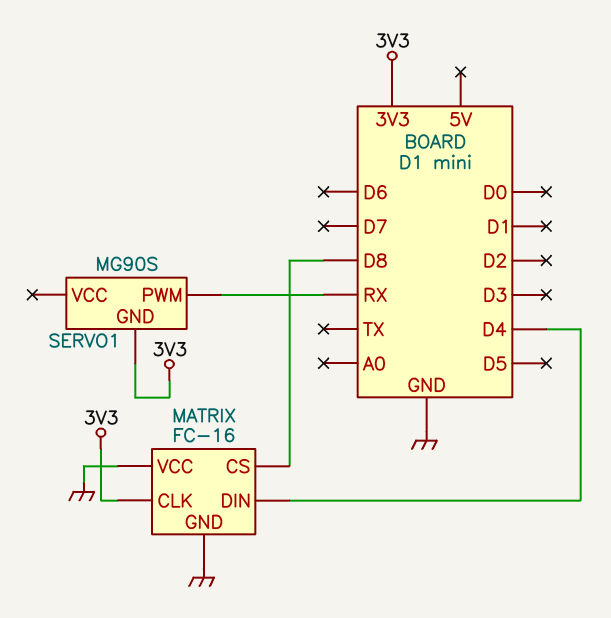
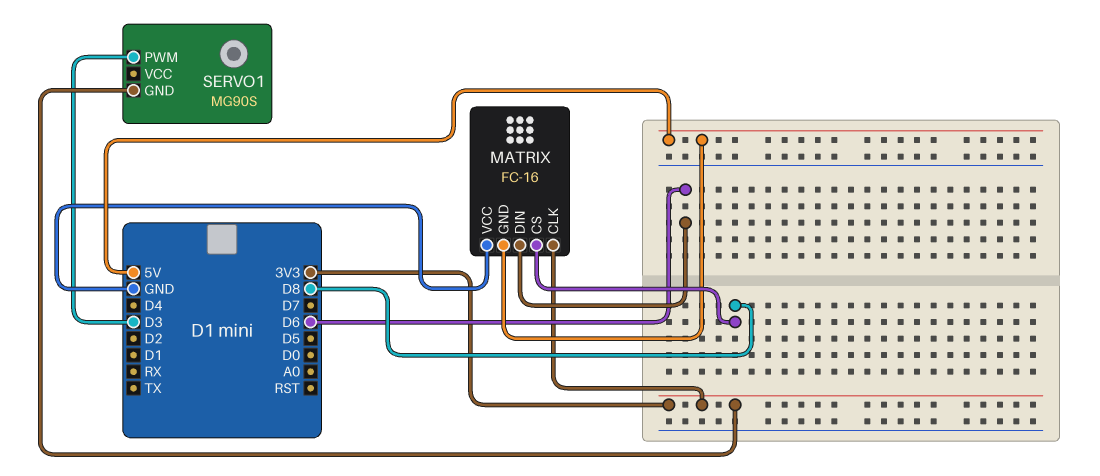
MATRIX pin DIN: D4 -> D6
MATRIX pin GND: GND -> 5V
SERVO1 pin PWM: RX -> D3

